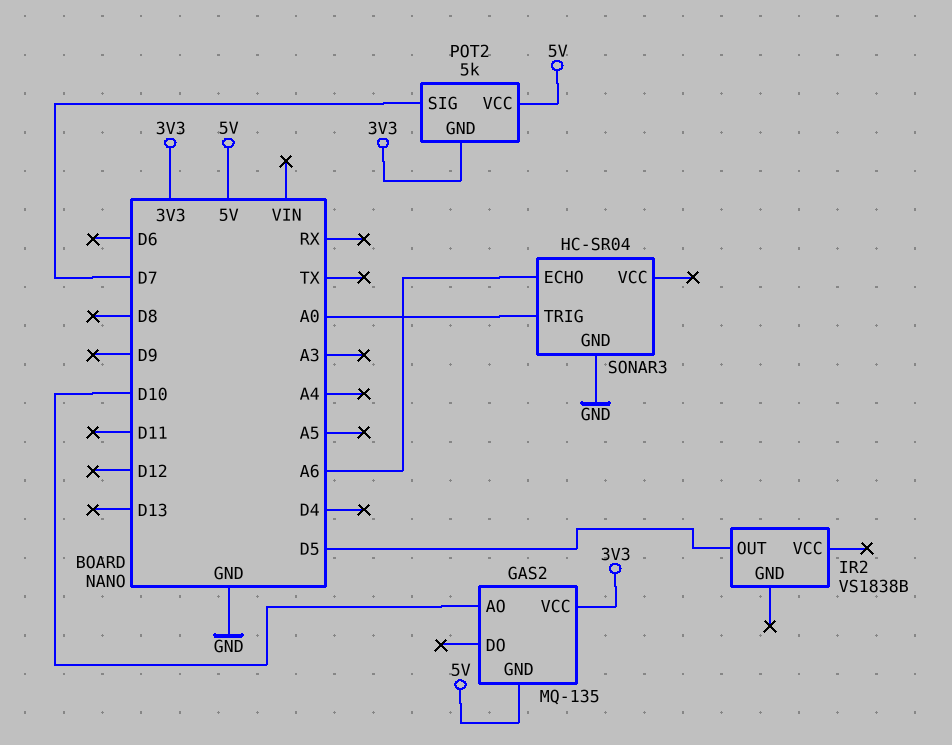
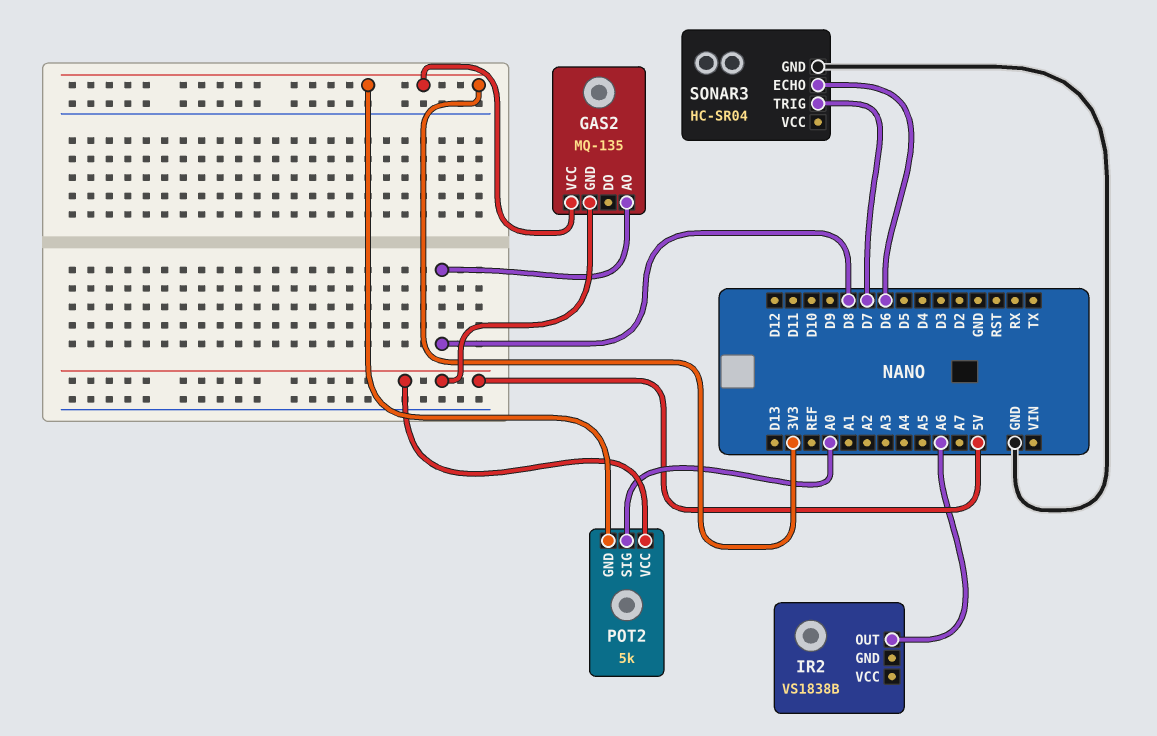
GAS2 pin AO: D10 -> D8
IR2 pin OUT: D5 -> A6
POT2 pin SIG: D7 -> A0
SONAR3 pin ECHO: A6 -> D6
SONAR3 pin TRIG: A0 -> D7

